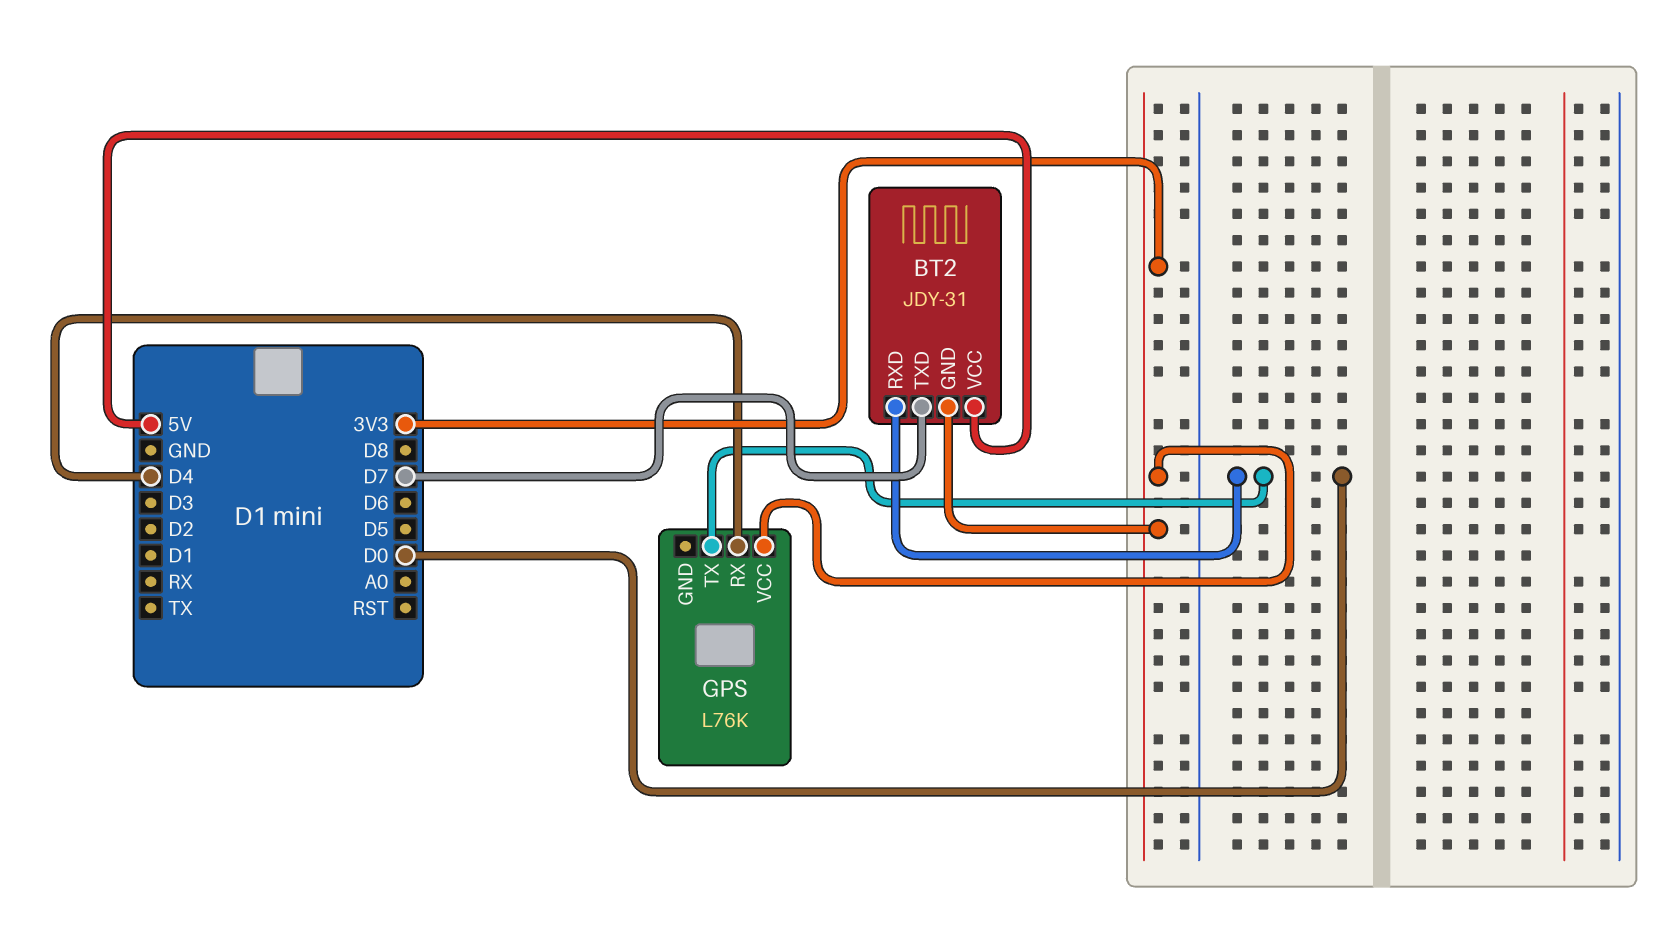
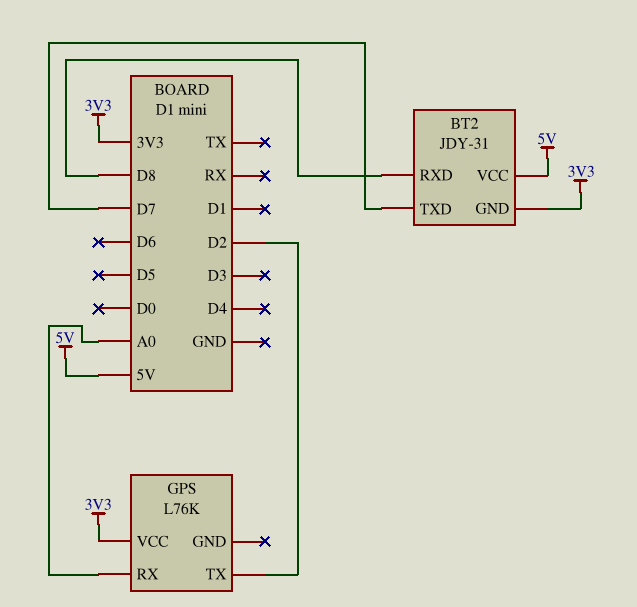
BT2 pin RXD: D0 -> D8
GPS pin RX: D4 -> A0
GPS pin TX: D0 -> D2

